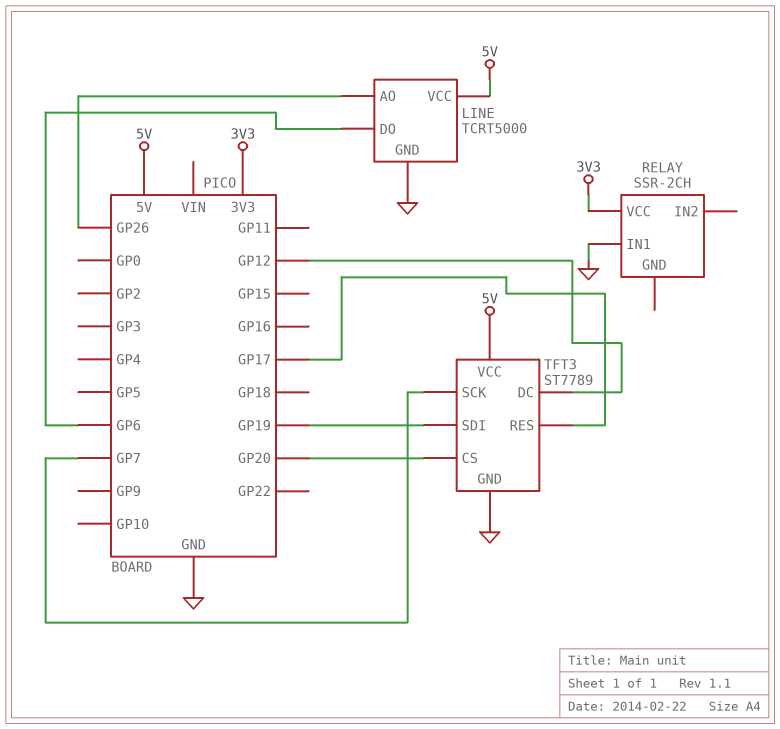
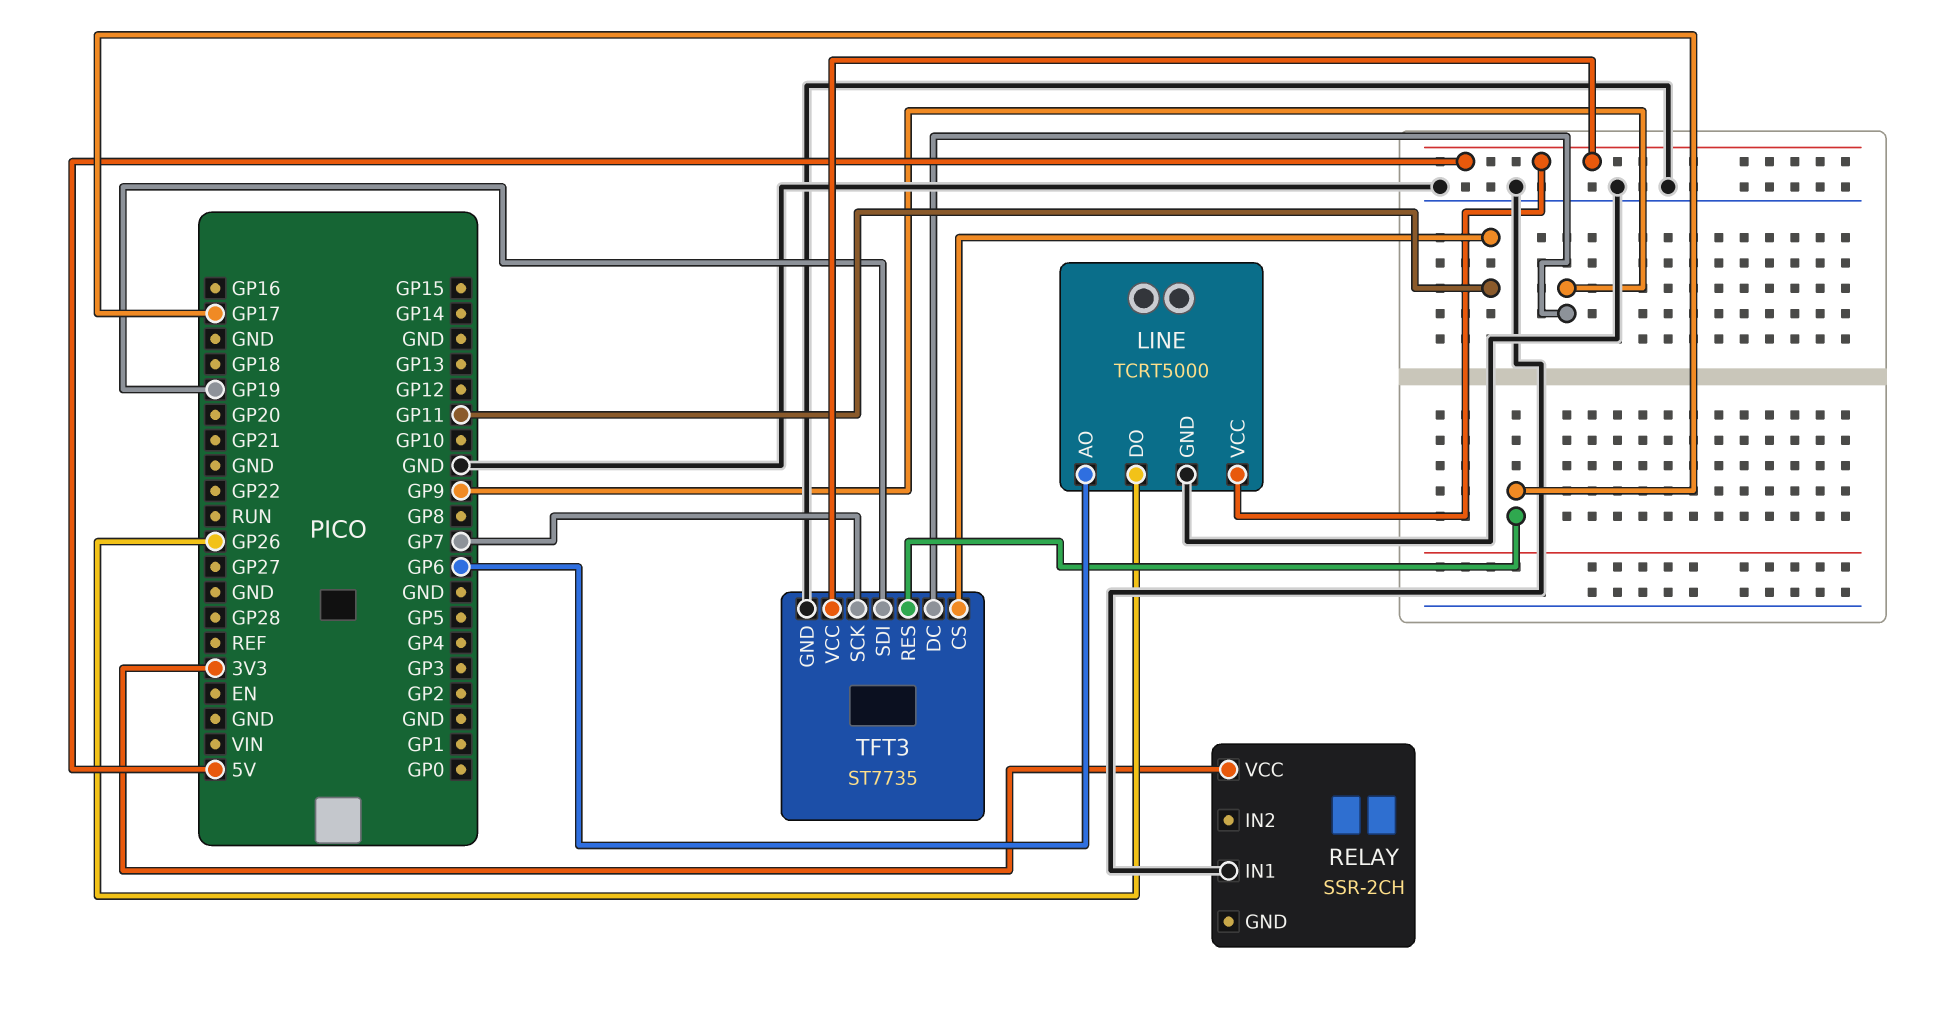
LINE pin AO: GP26 -> GP6
LINE pin DO: GP6 -> GP26
TFT3: ST7789 -> ST7735
TFT3 pin CS: GP20 -> GP11
TFT3 pin DC: GP12 -> GP9

